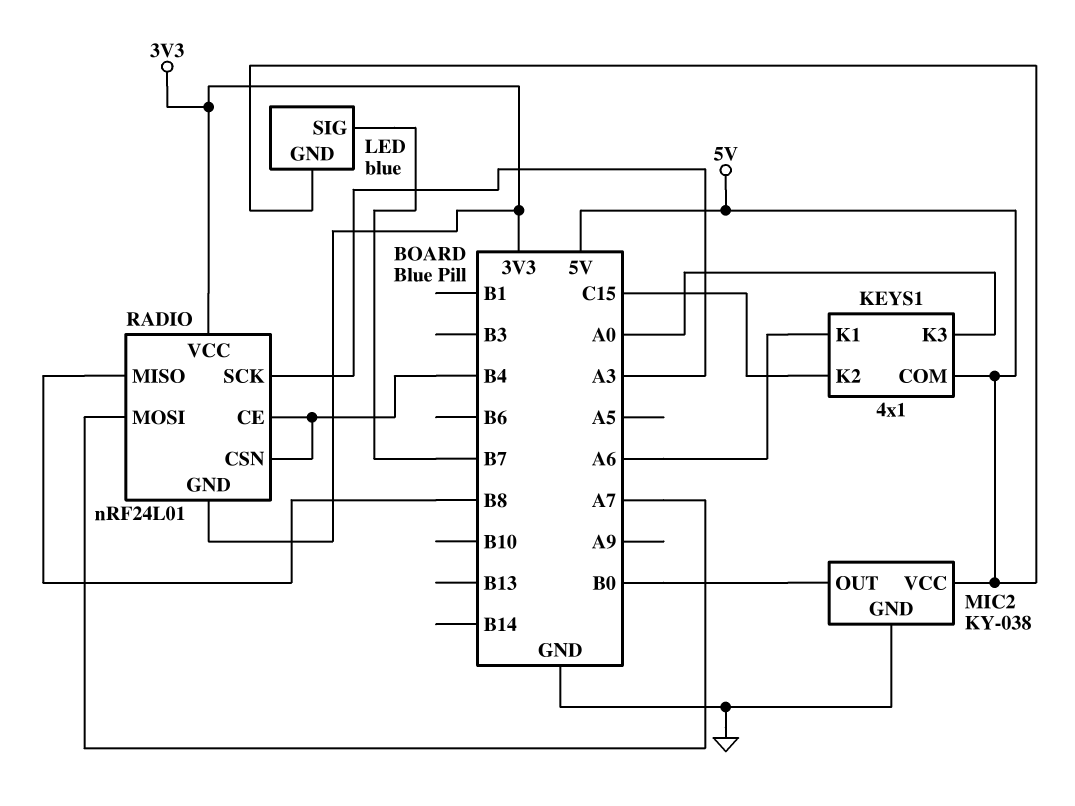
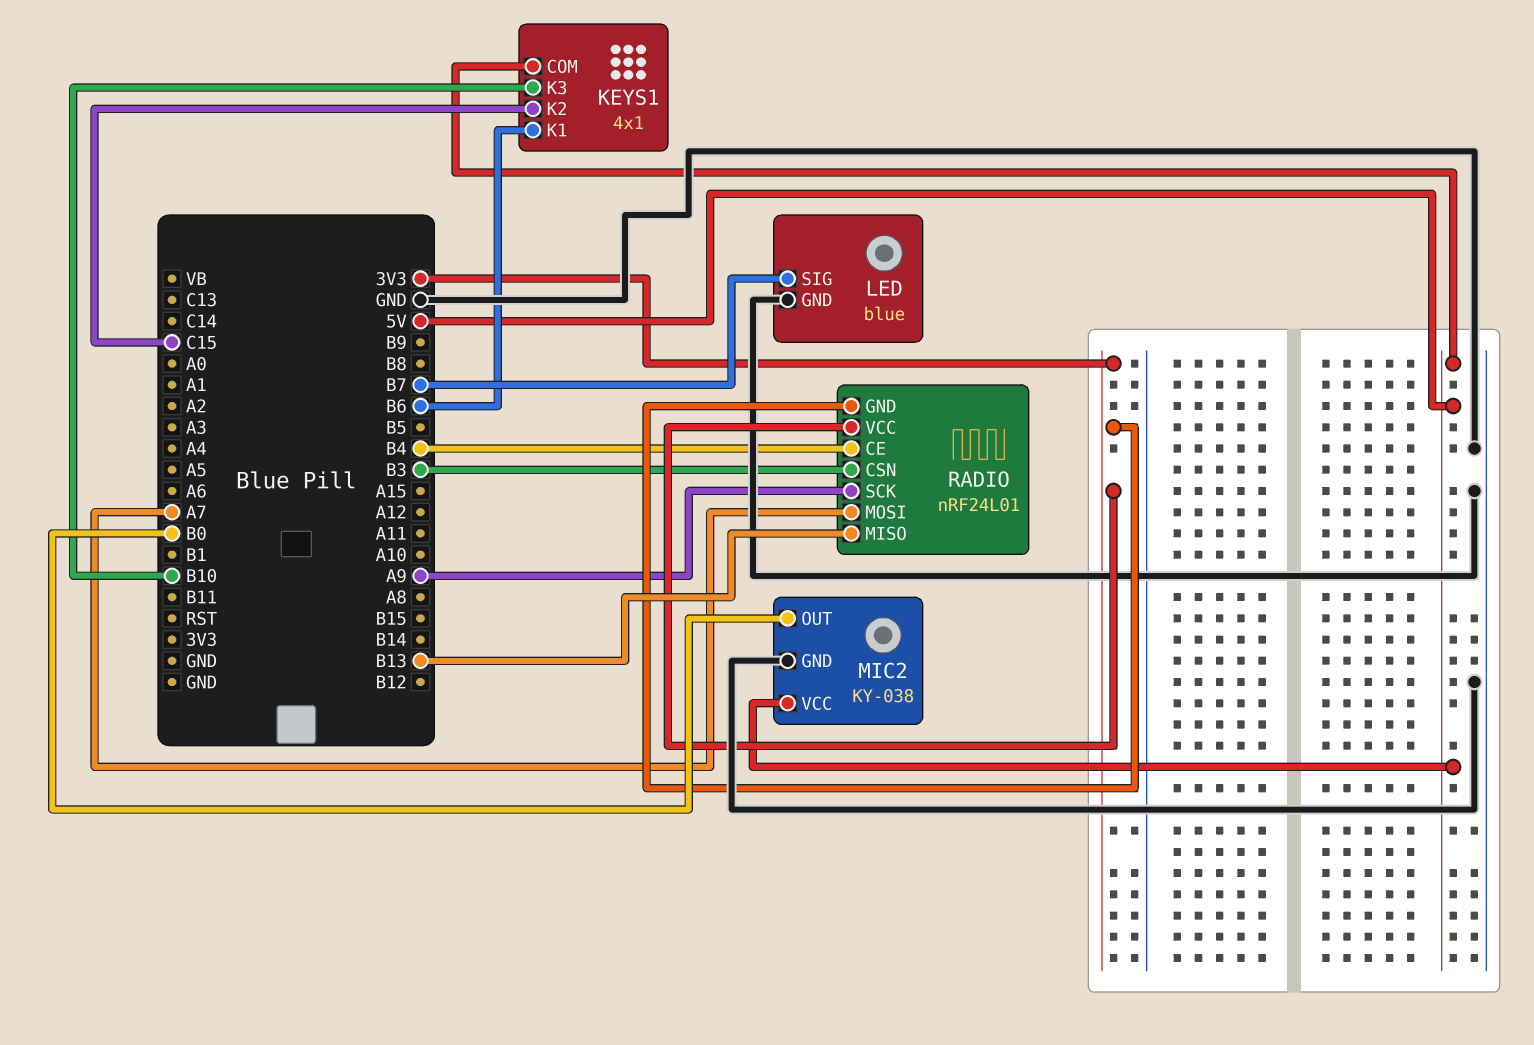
KEYS1 pin K1: A6 -> B6
KEYS1 pin K3: A0 -> B10
LED pin GND: 5V -> GND
RADIO pin CSN: B4 -> B3
RADIO pin MISO: B8 -> B13
RADIO pin SCK: A3 -> A9

